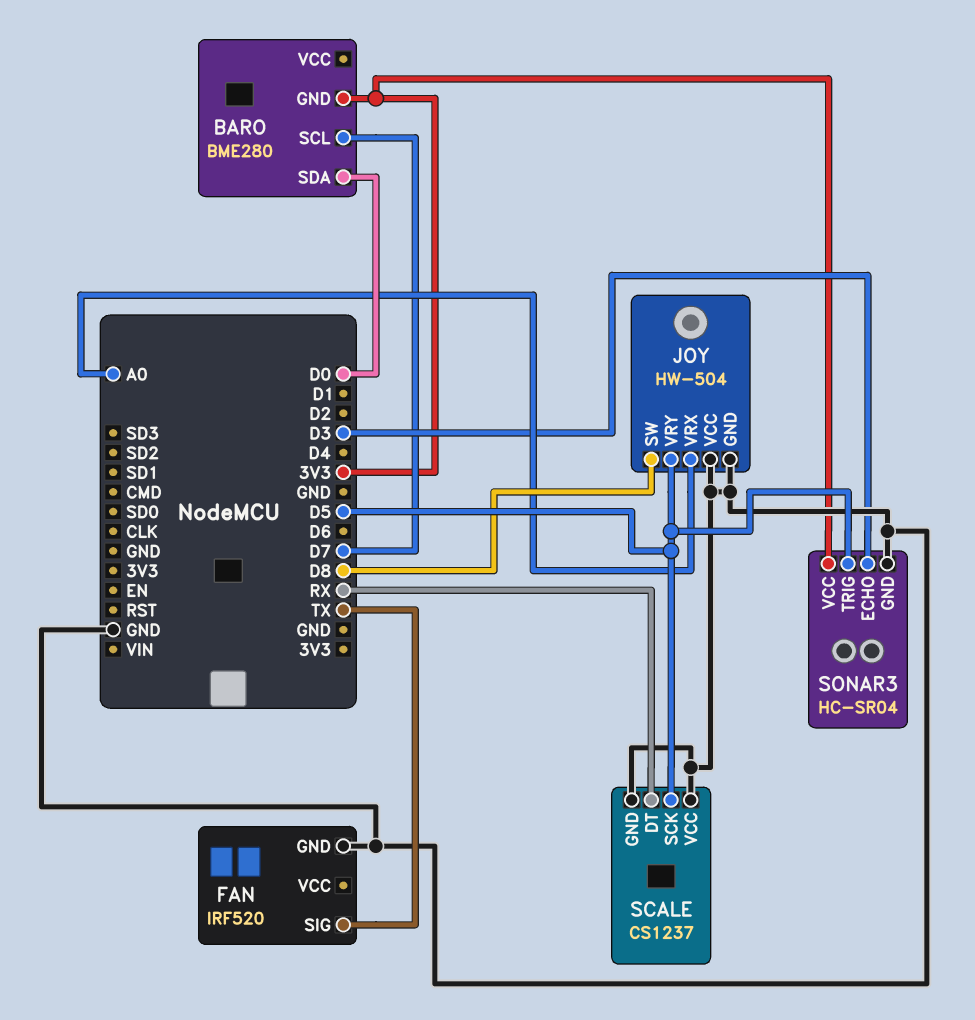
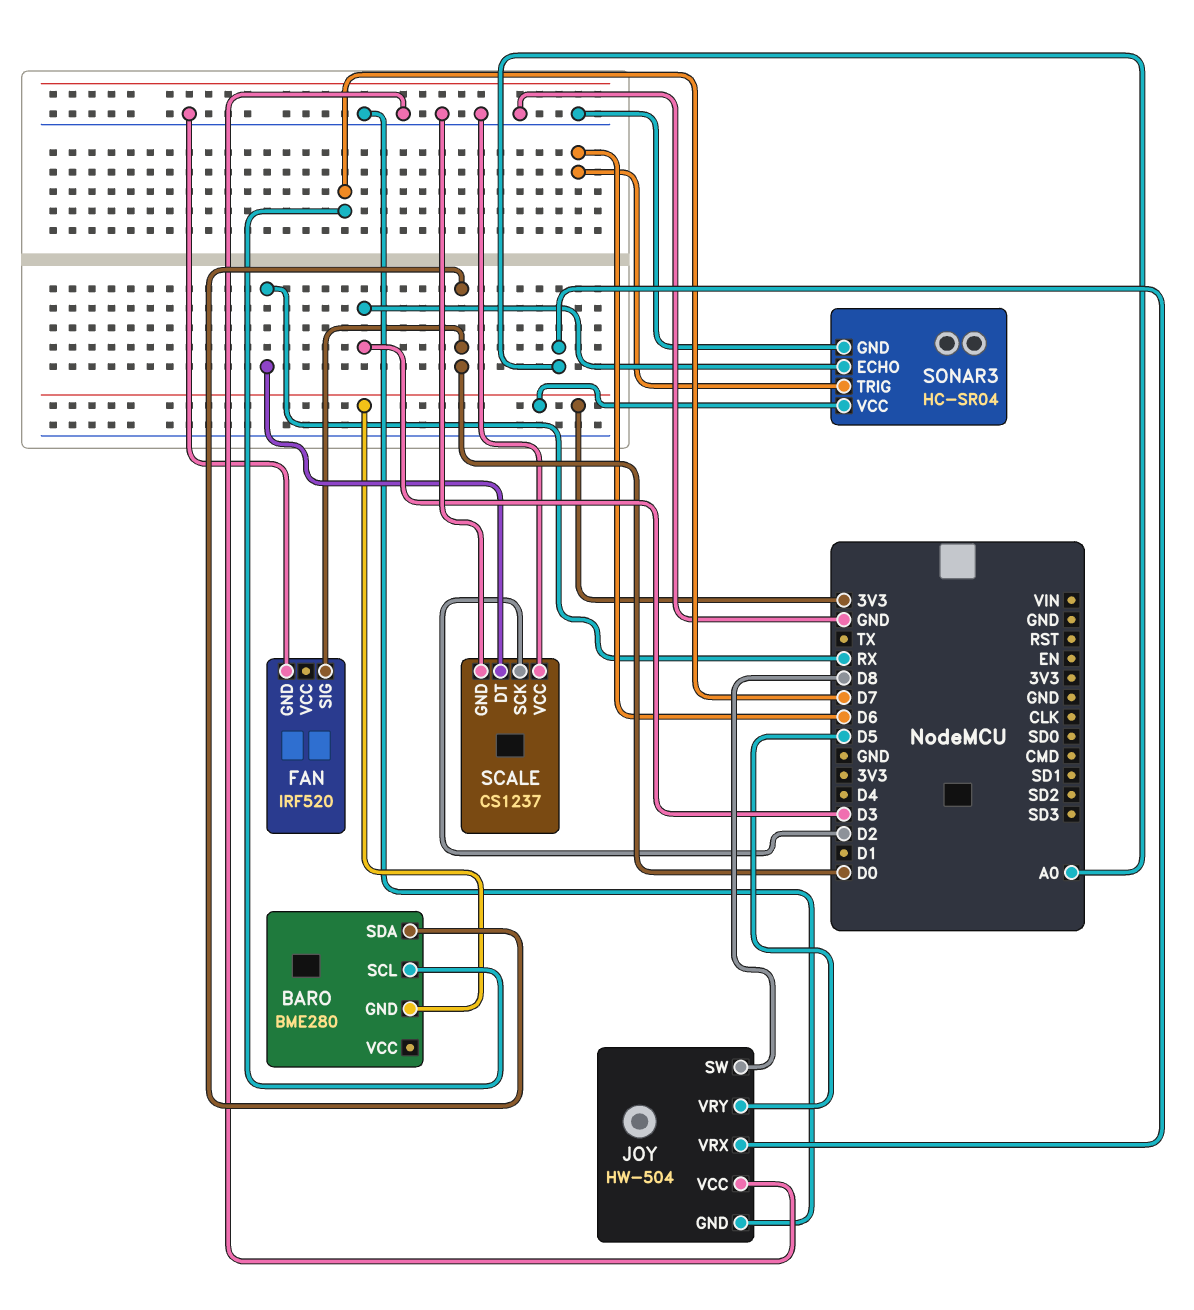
FAN pin SIG: TX -> D0
SCALE pin SCK: D5 -> D2
SONAR3 pin TRIG: D5 -> D6

